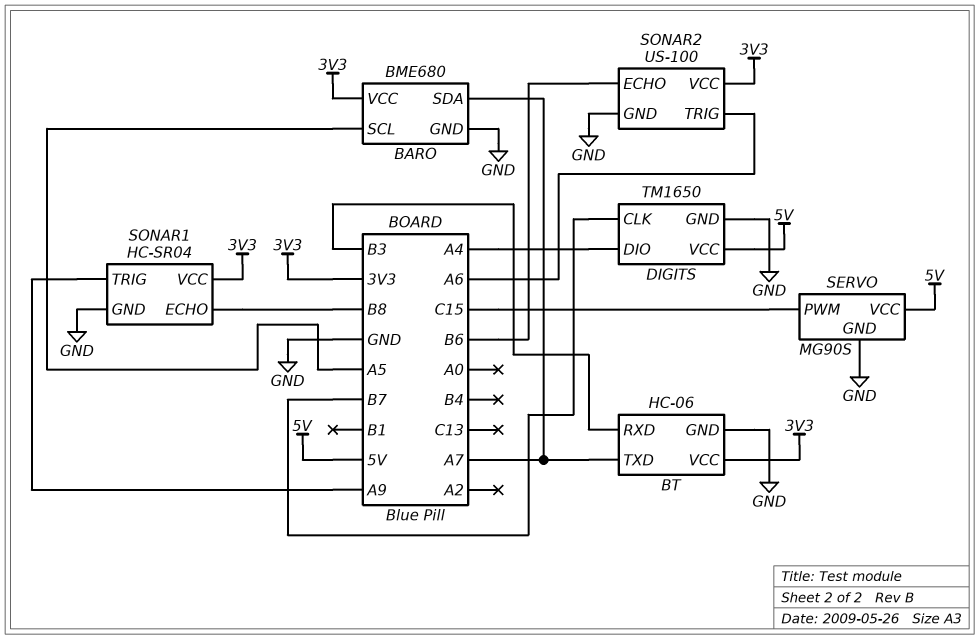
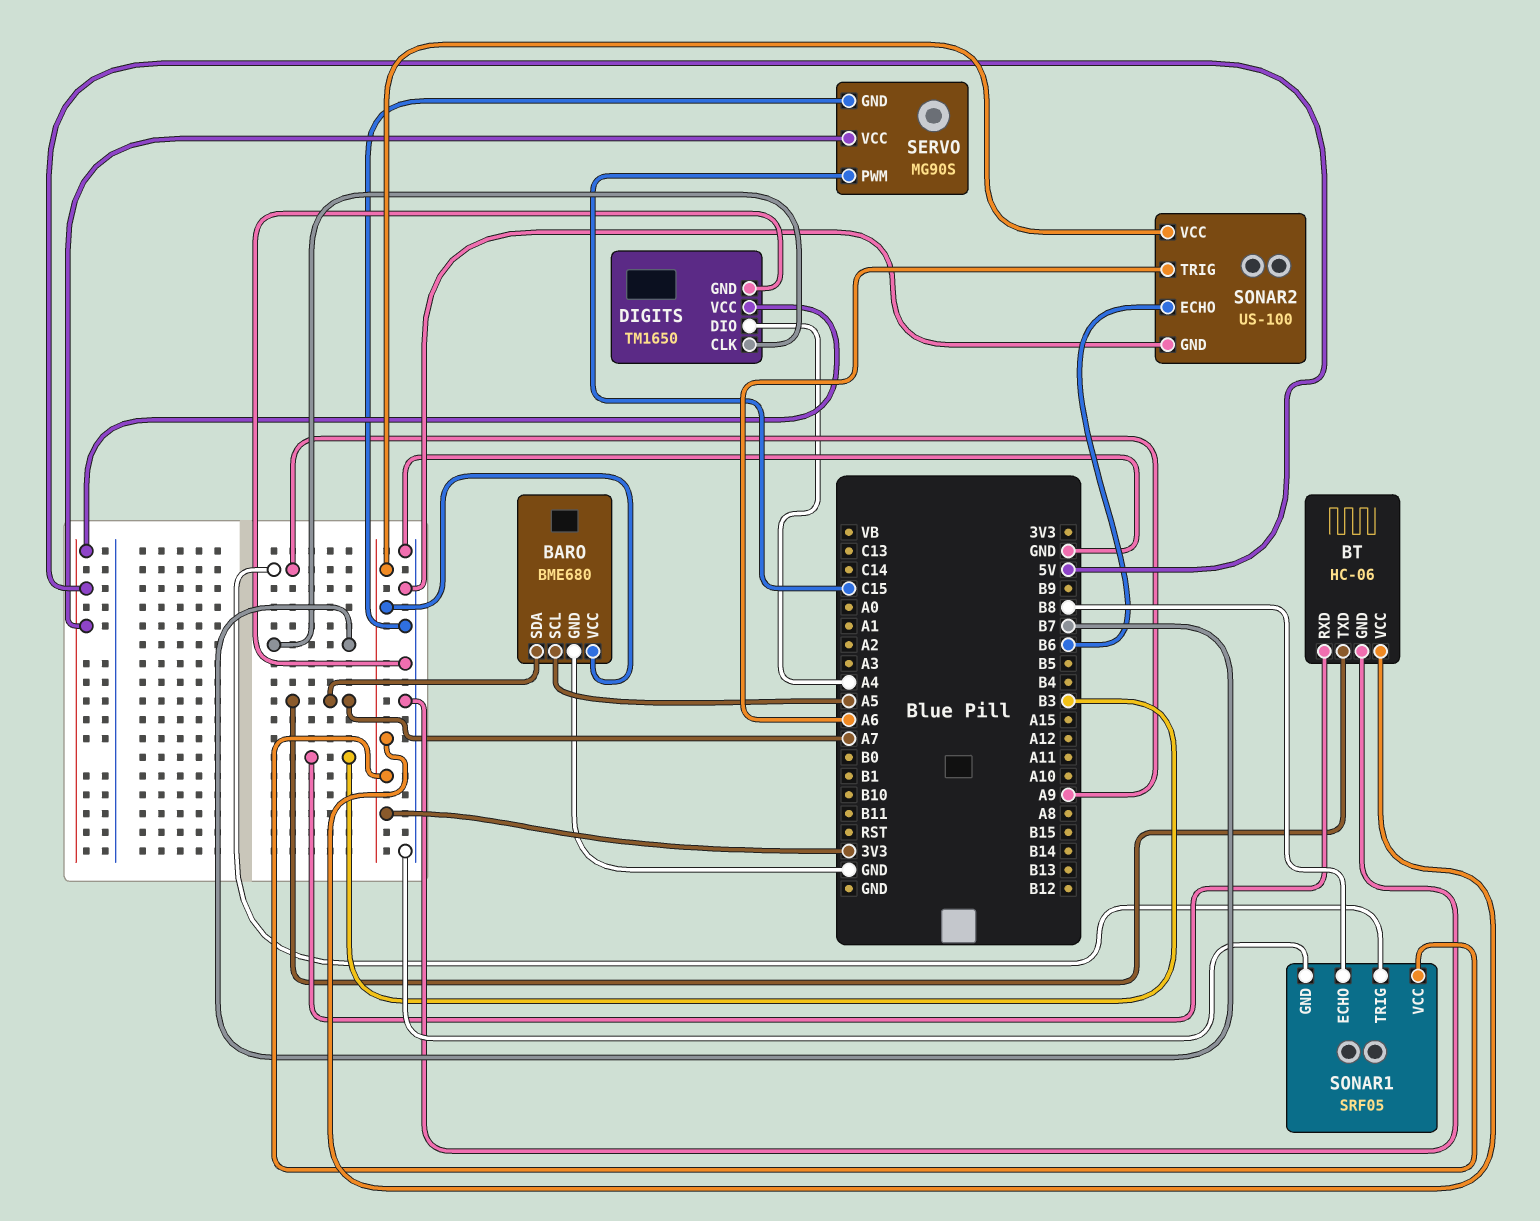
SONAR1: HC-SR04 -> SRF05

